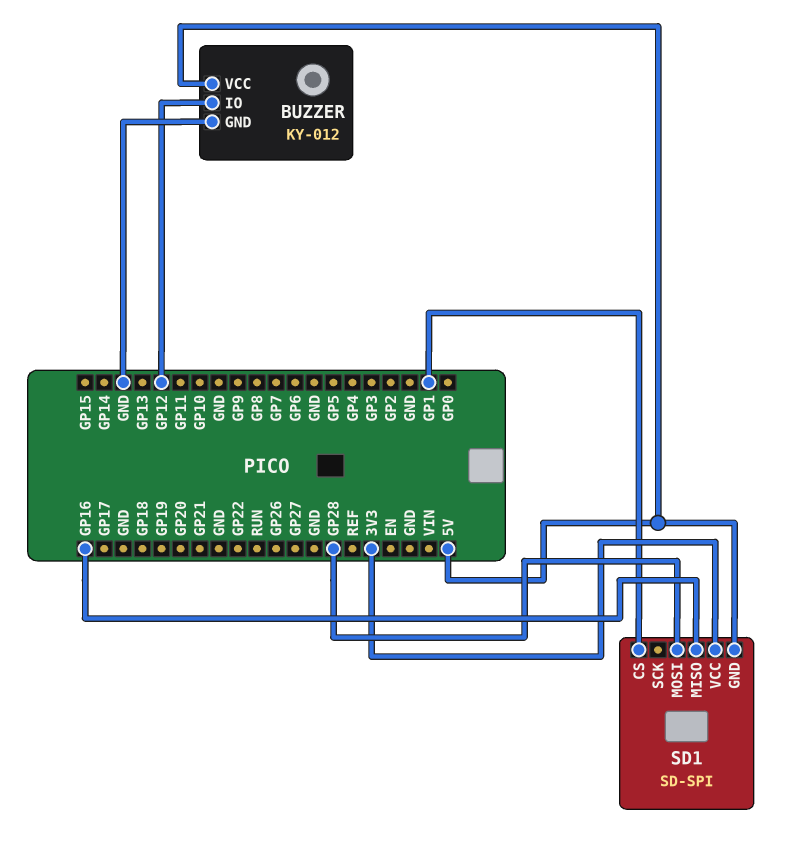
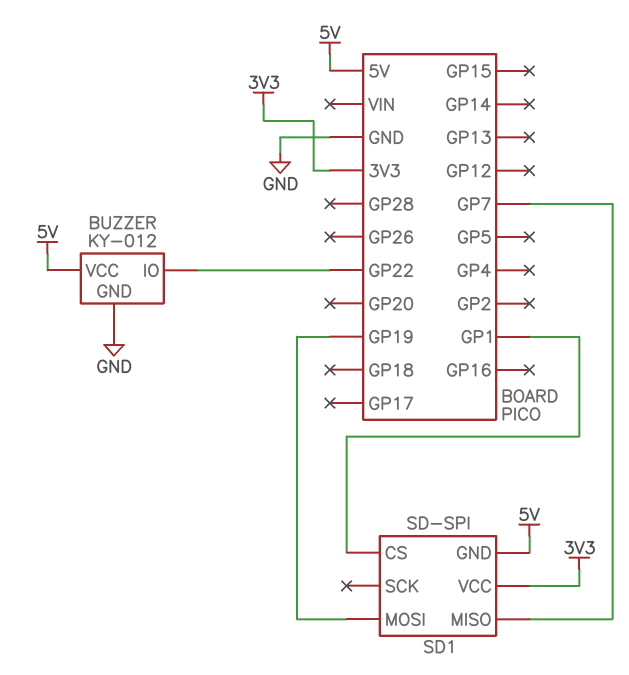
BUZZER pin IO: GP12 -> GP22
SD1 pin MISO: GP16 -> GP7
SD1 pin MOSI: GP28 -> GP19

